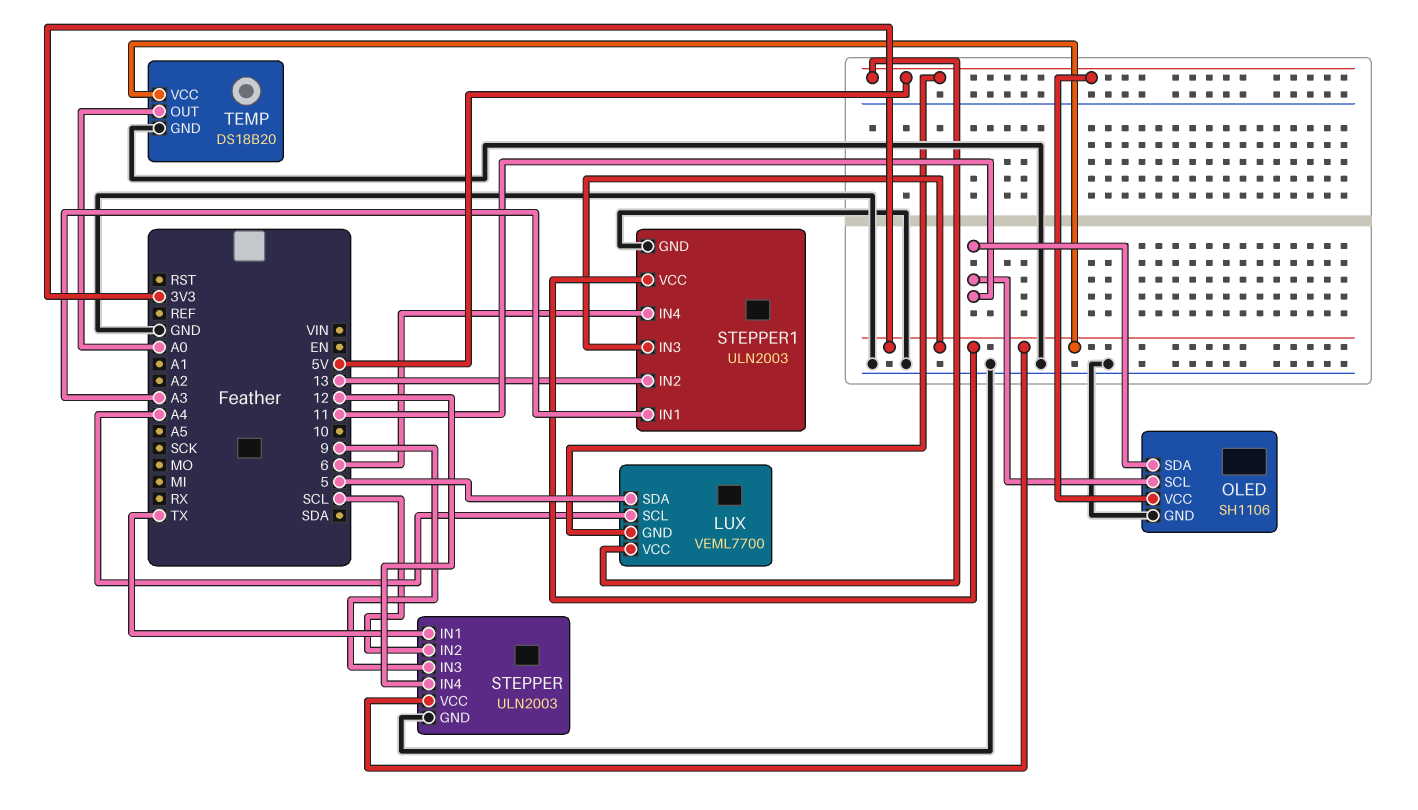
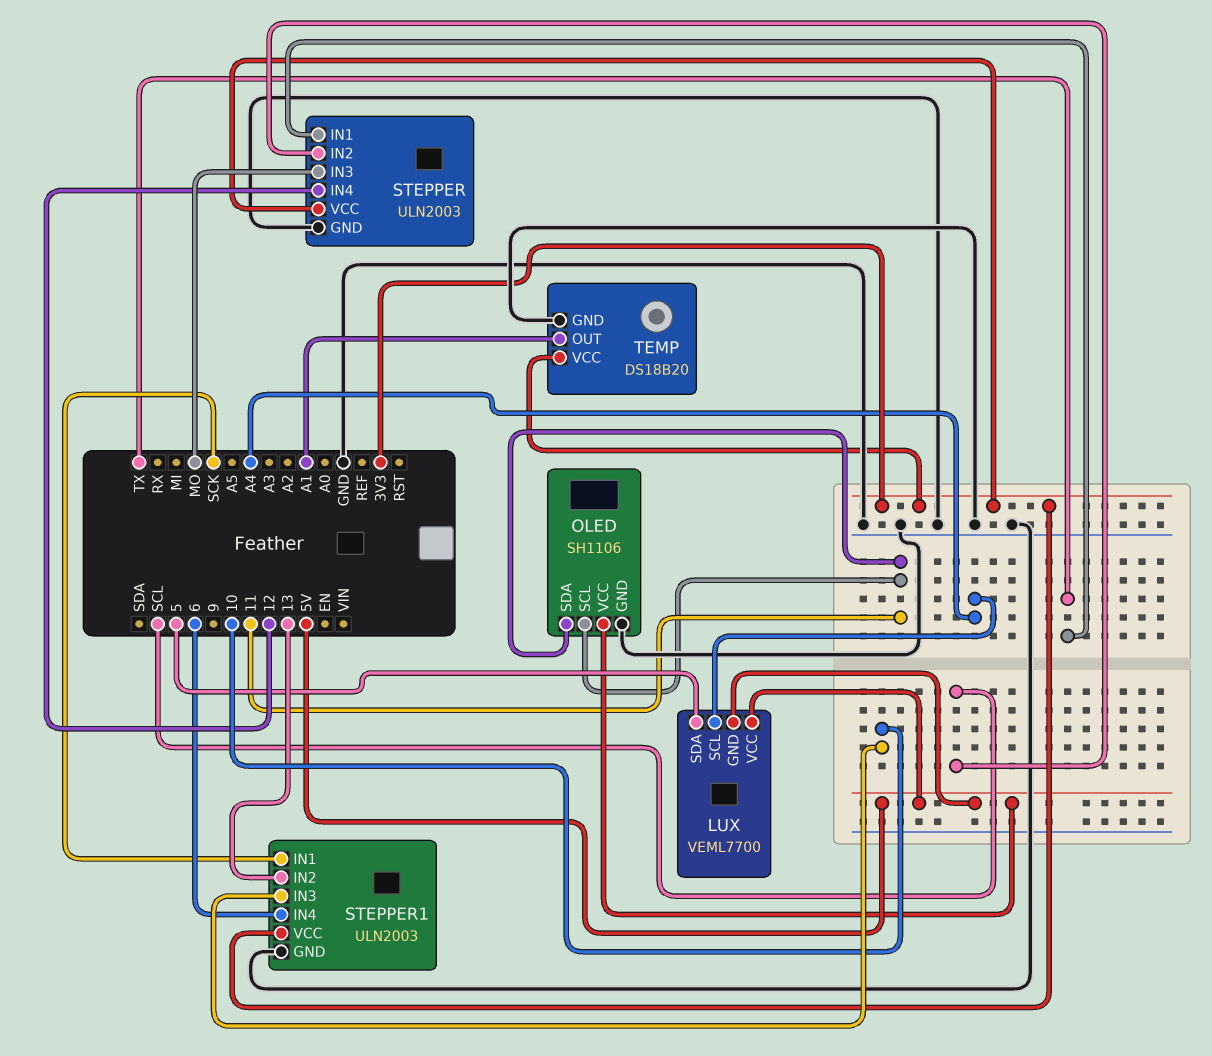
STEPPER pin IN3: 9 -> MO
STEPPER1 pin IN1: A3 -> SCK
STEPPER1 pin IN3: 3V3 -> 10
TEMP pin OUT: A0 -> A1

